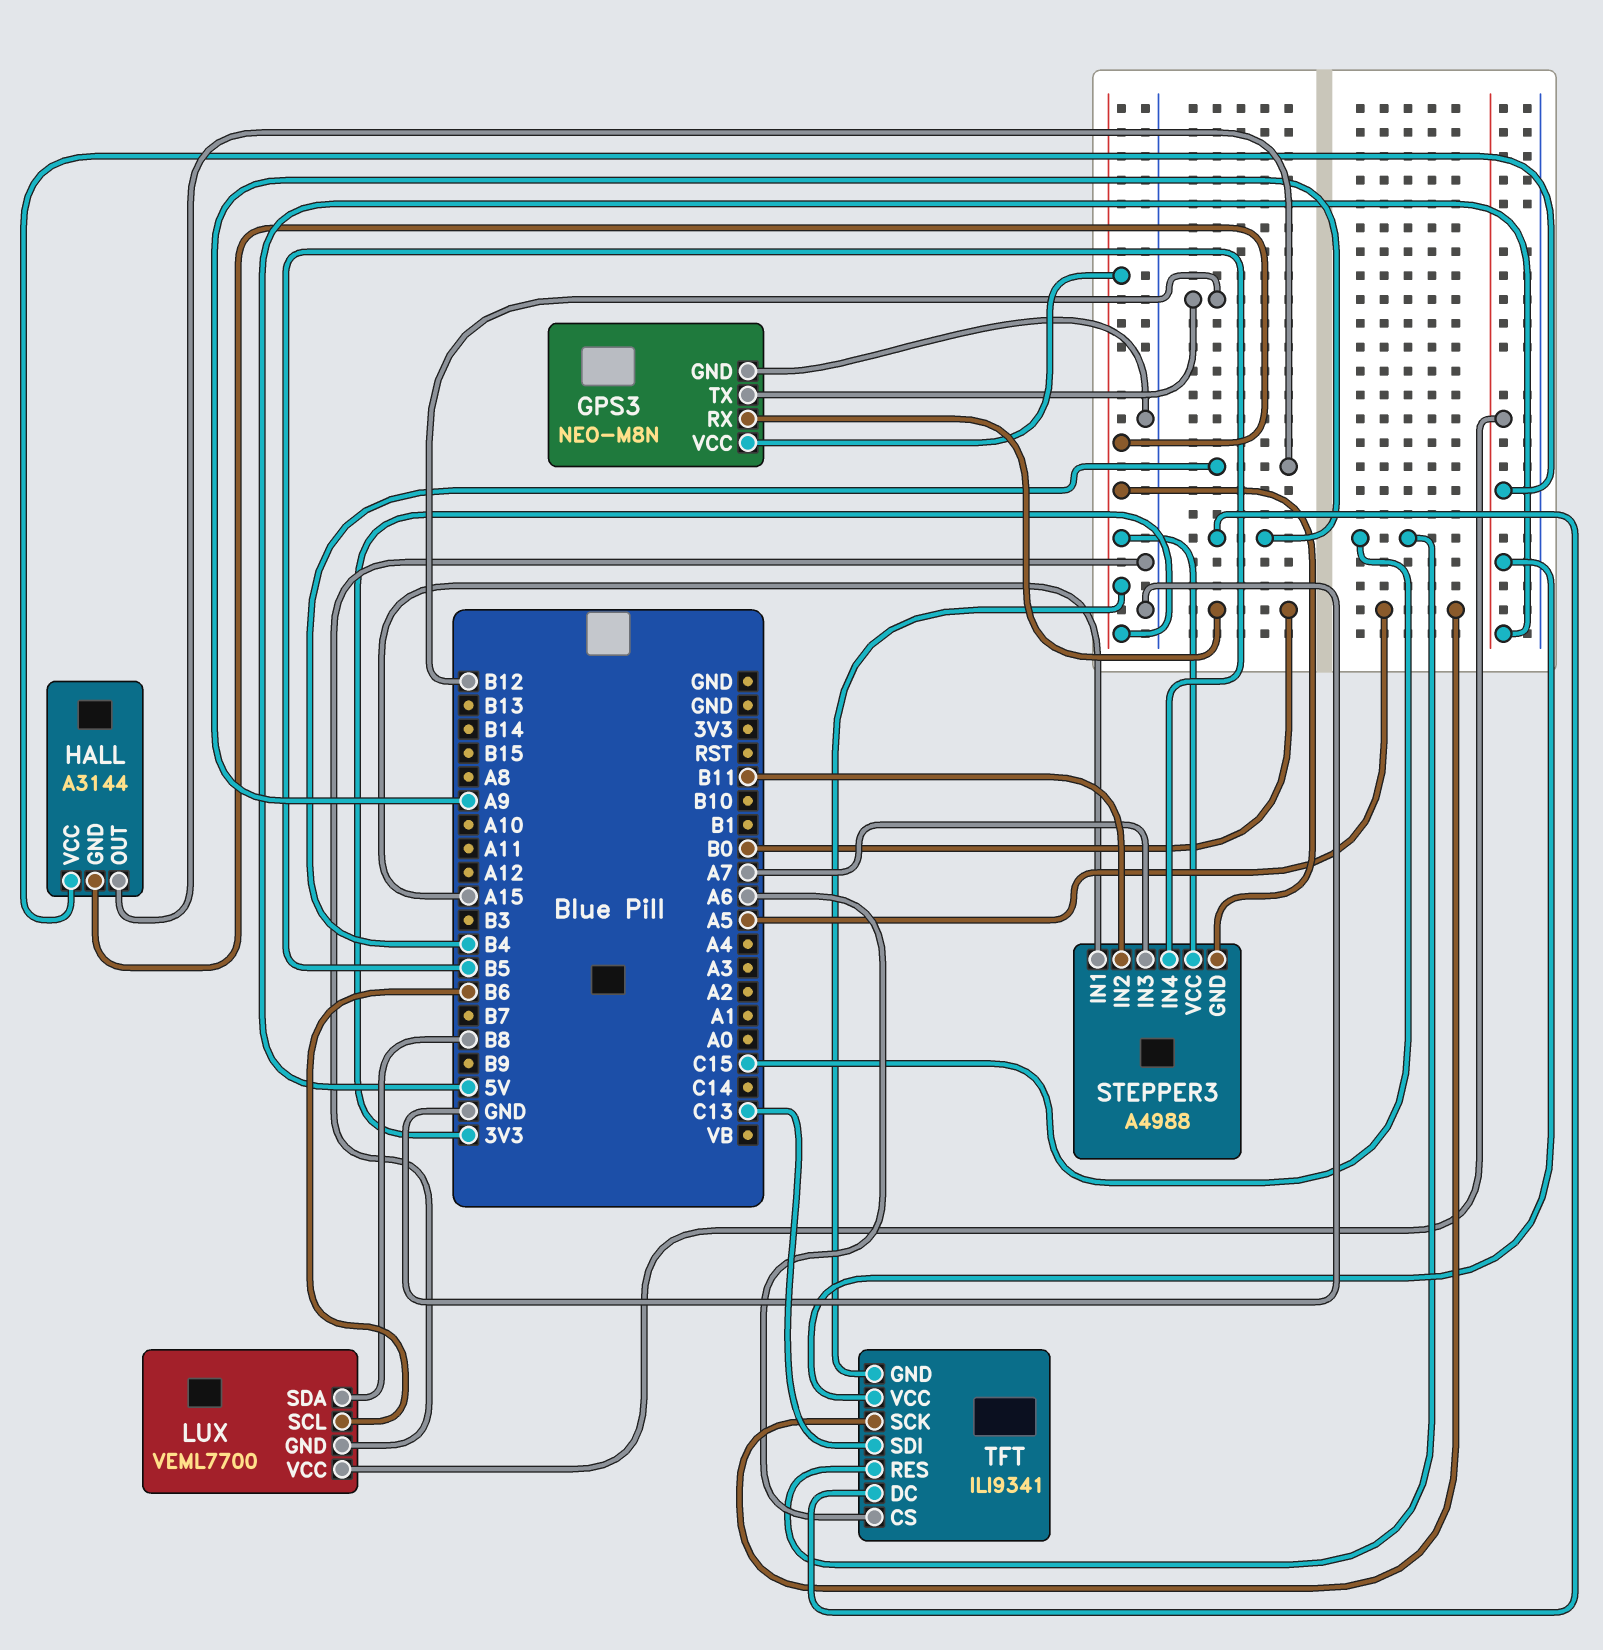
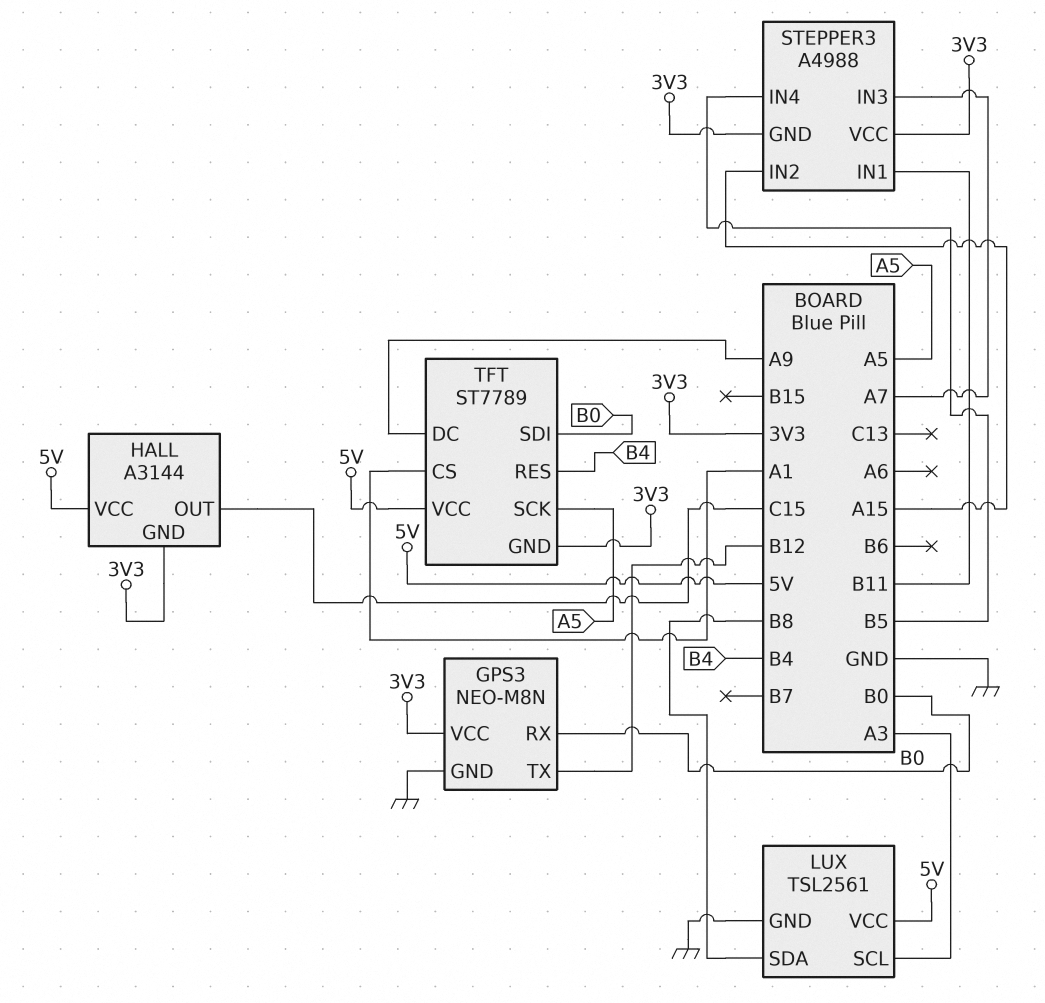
HALL pin OUT: B4 -> C15
LUX: VEML7700 -> TSL2561
LUX pin SCL: B6 -> A3
STEPPER3 pin IN1: A15 -> B11
STEPPER3 pin IN2: B11 -> A15
TFT: ILI9341 -> ST7789
TFT pin CS: A6 -> A1
TFT pin RES: C15 -> B4
TFT pin SDI: C13 -> B0

